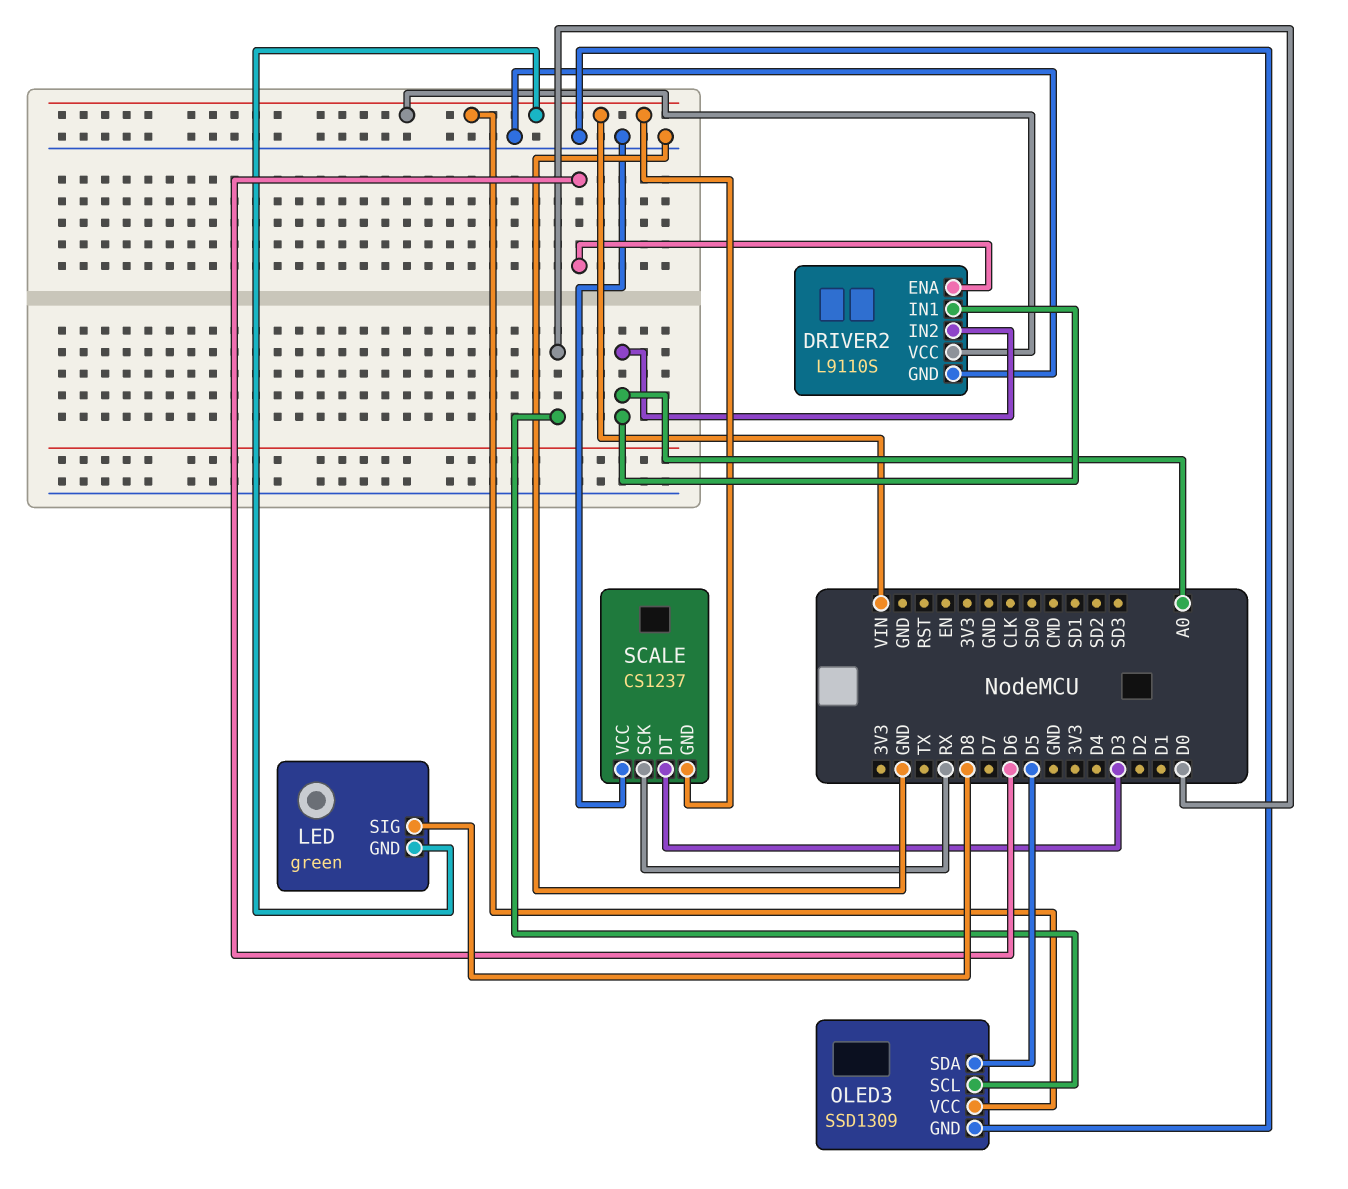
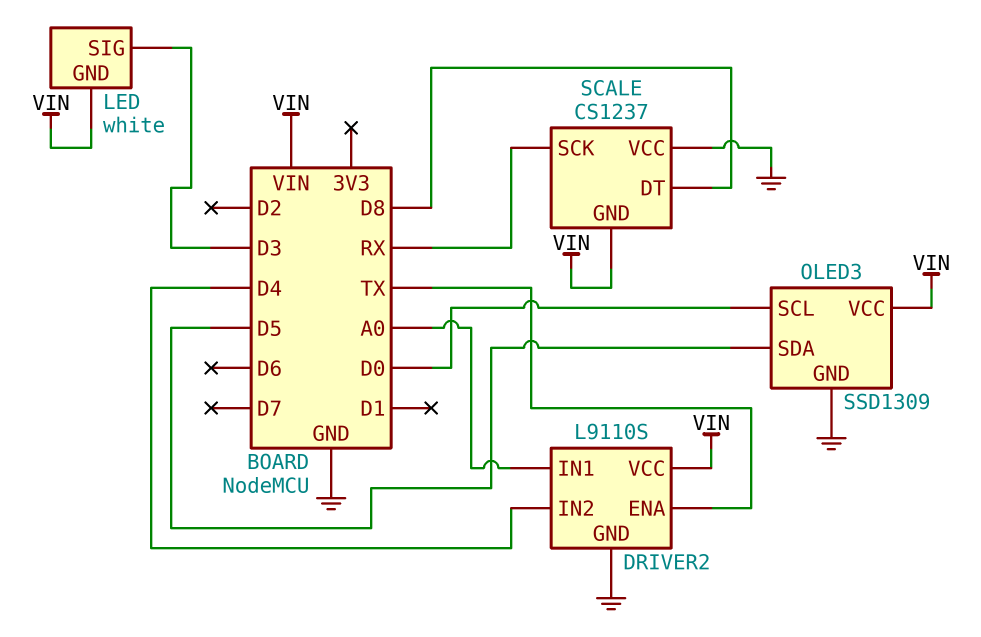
DRIVER2 pin ENA: D6 -> TX
DRIVER2 pin IN2: A0 -> D4
LED: green -> white
LED pin SIG: D8 -> D3
SCALE pin DT: D3 -> D8

